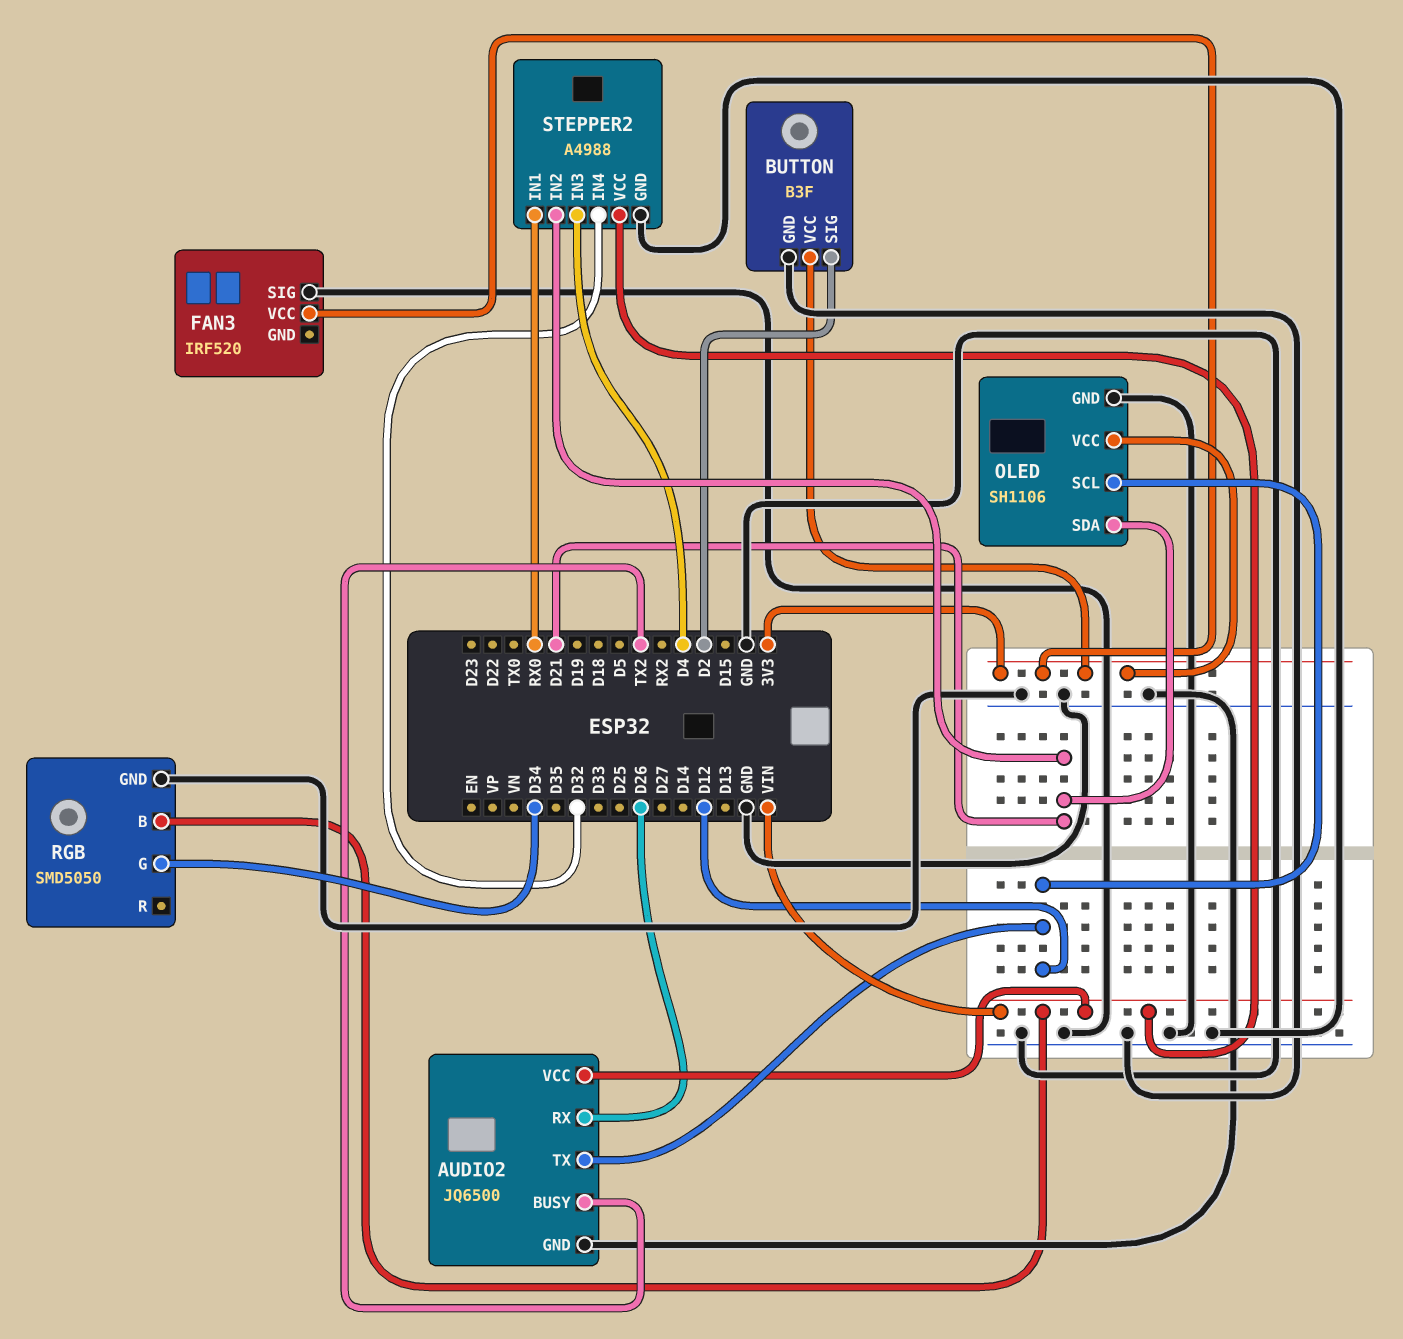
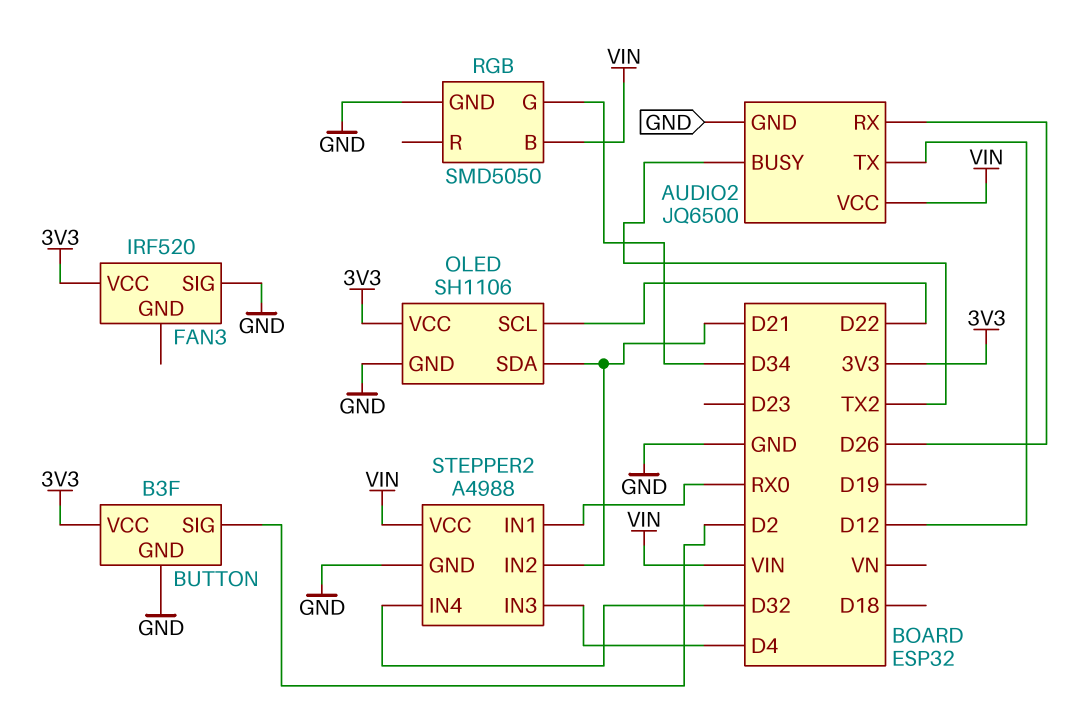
OLED pin SCL: D12 -> D22

